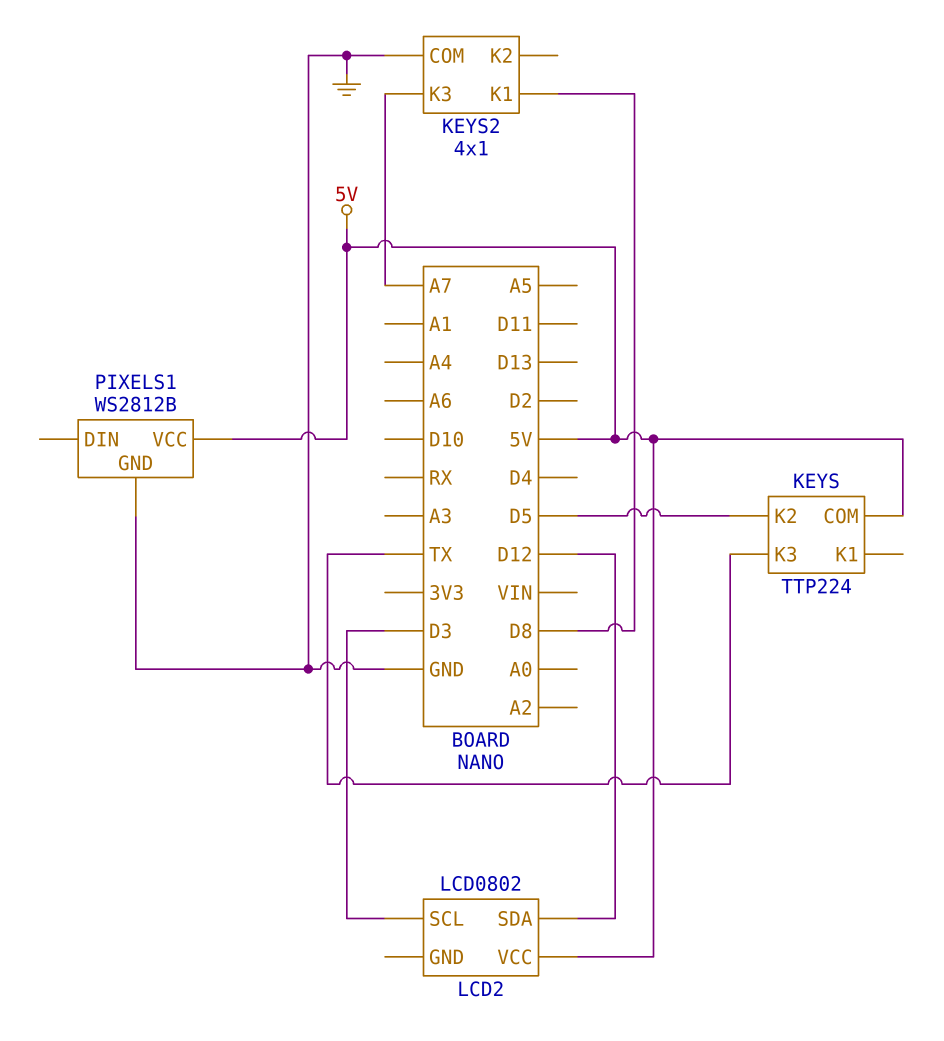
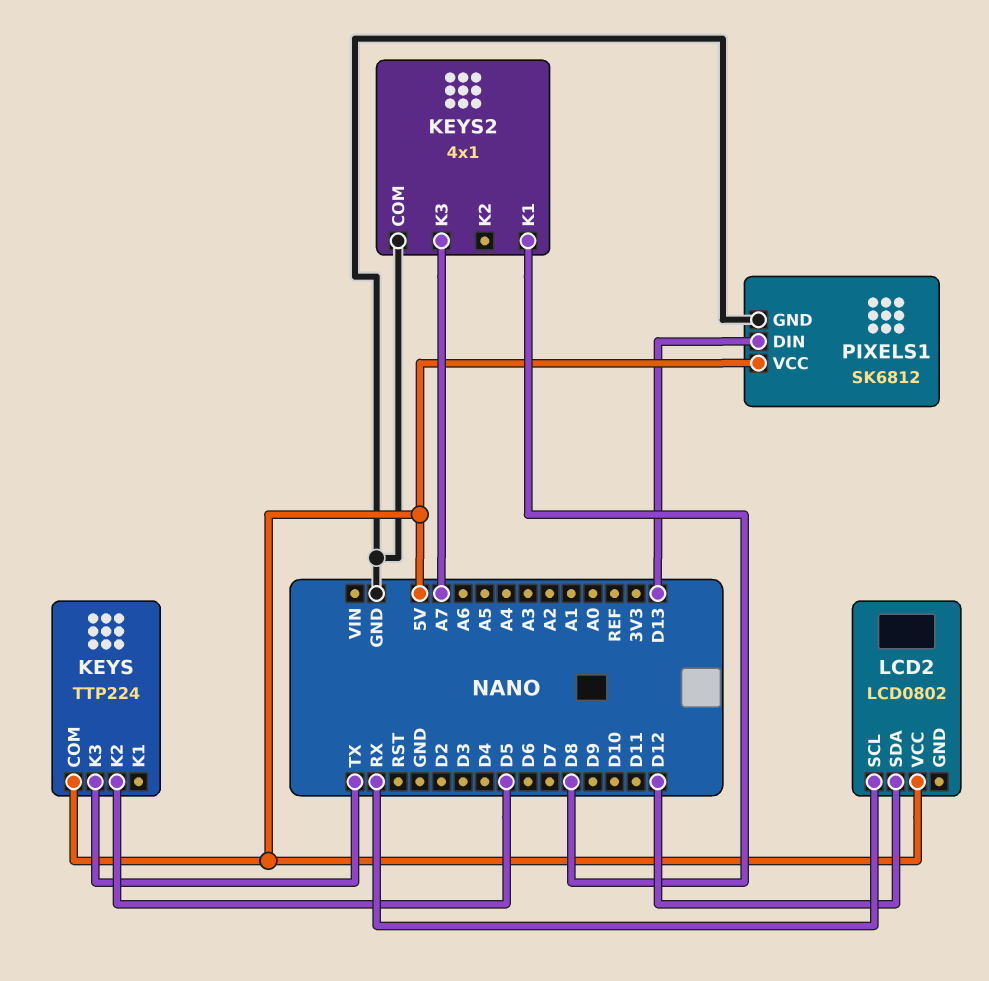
LCD2 pin SCL: D3 -> RX
PIXELS1: WS2812B -> SK6812
PIXELS1 pin DIN: none -> D13

